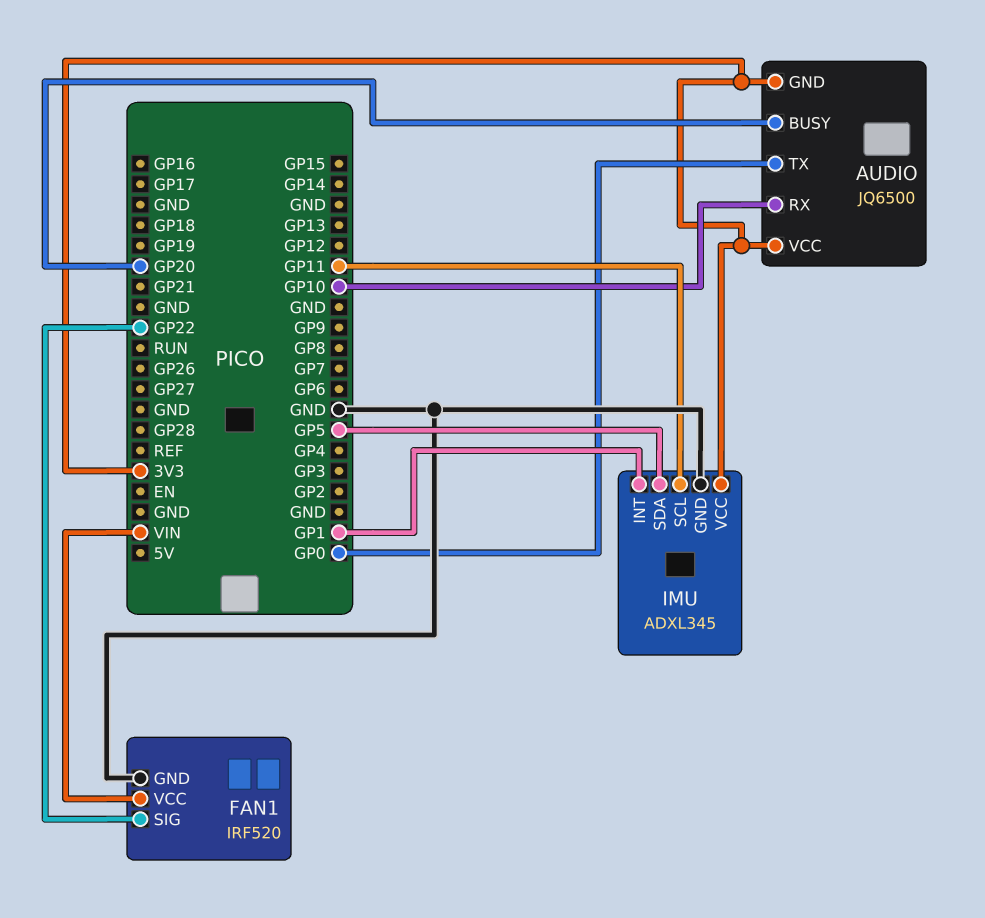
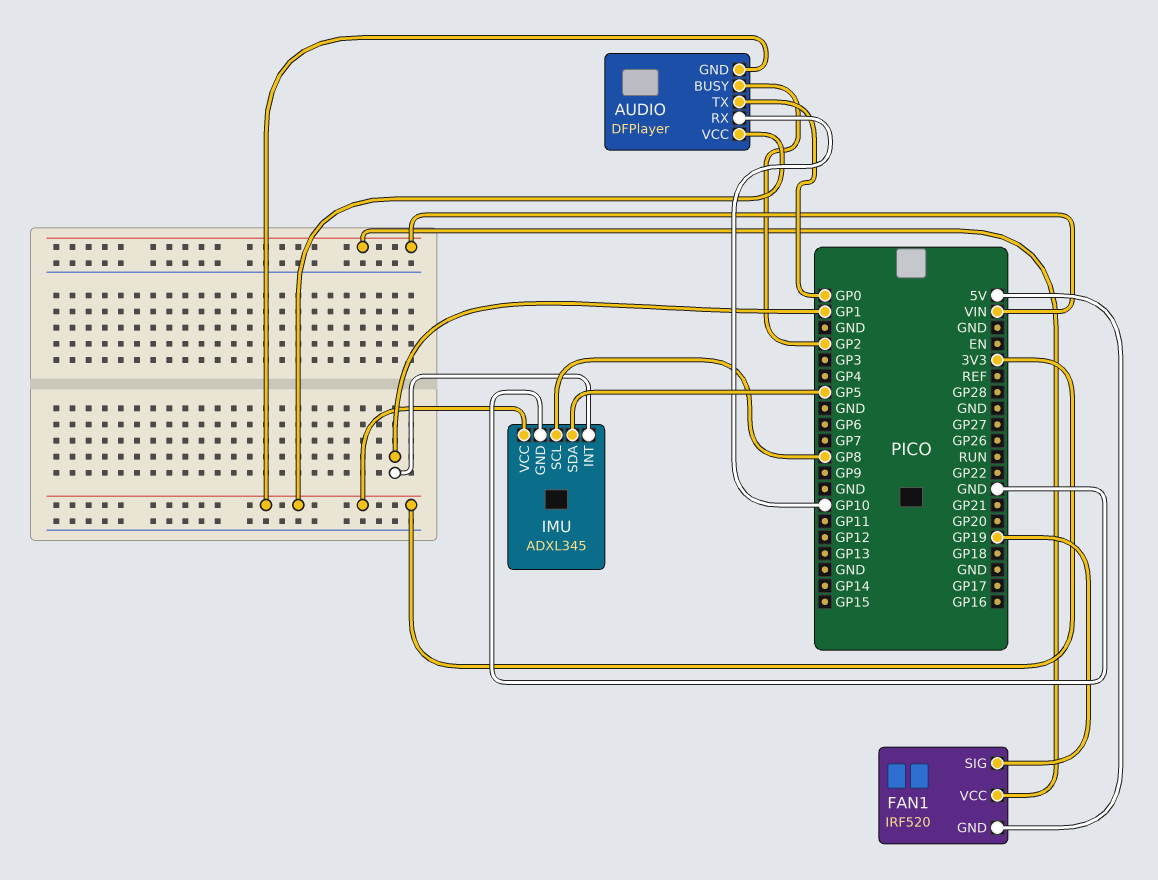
AUDIO: JQ6500 -> DFPlayer
AUDIO pin BUSY: GP20 -> GP2
FAN1 pin GND: GND -> 5V
FAN1 pin SIG: GP22 -> GP19
IMU pin SCL: GP11 -> GP8

